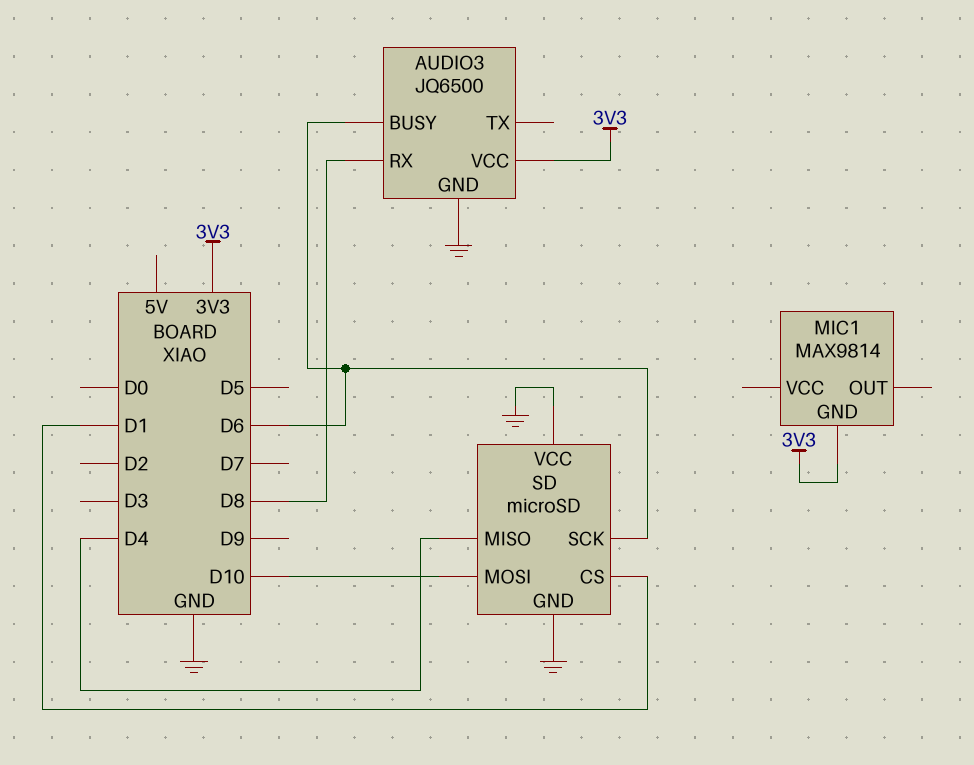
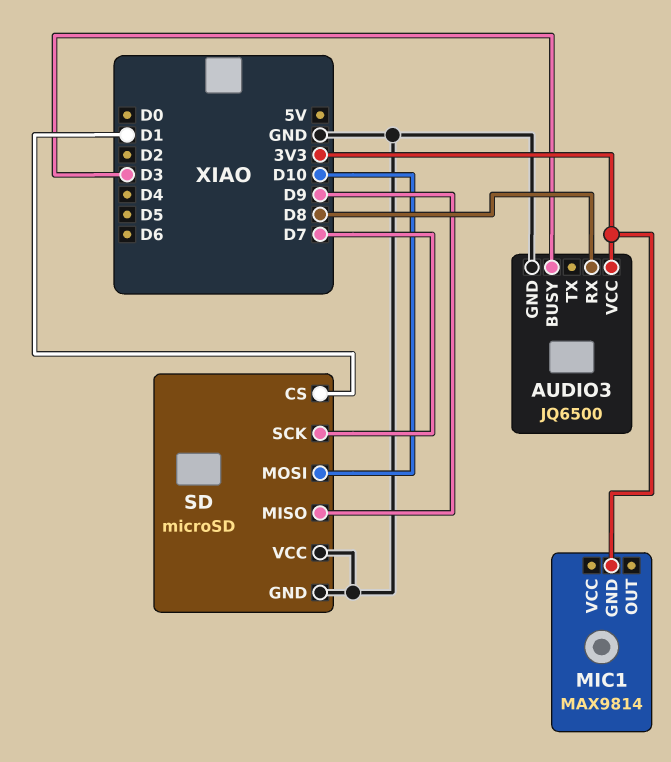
AUDIO3 pin BUSY: D6 -> D3
SD pin MISO: D4 -> D9
SD pin SCK: D6 -> D7

